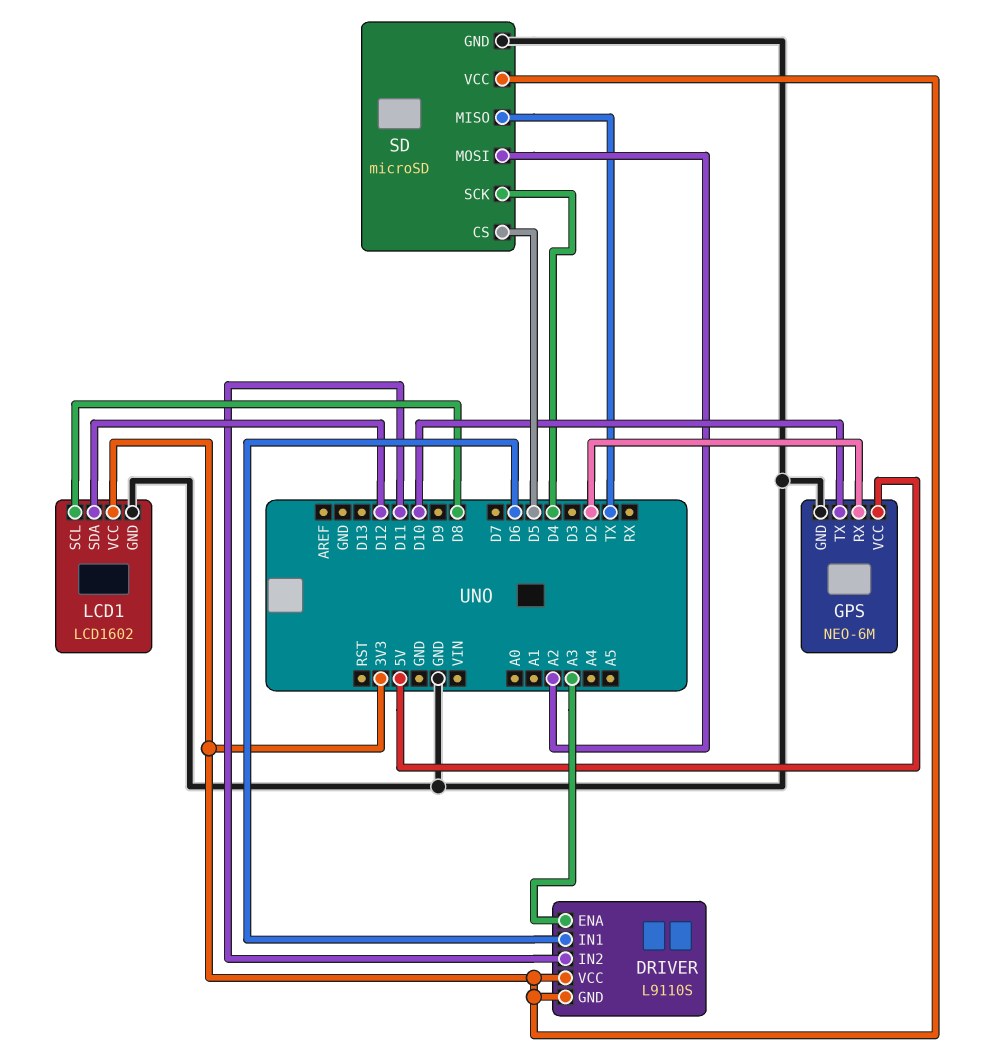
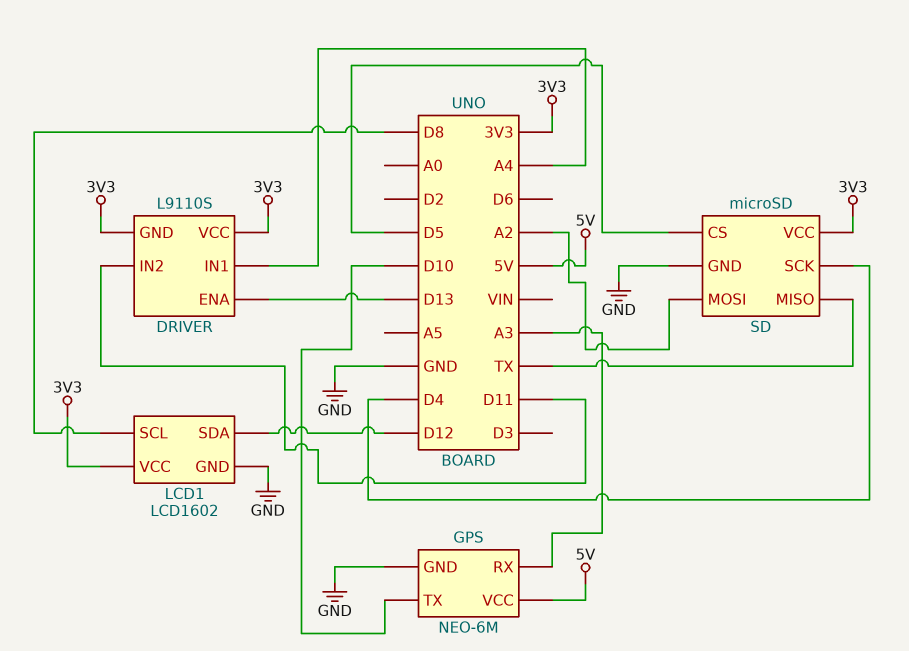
DRIVER pin ENA: A3 -> D13
DRIVER pin IN1: D6 -> A4
GPS pin RX: D2 -> A3

